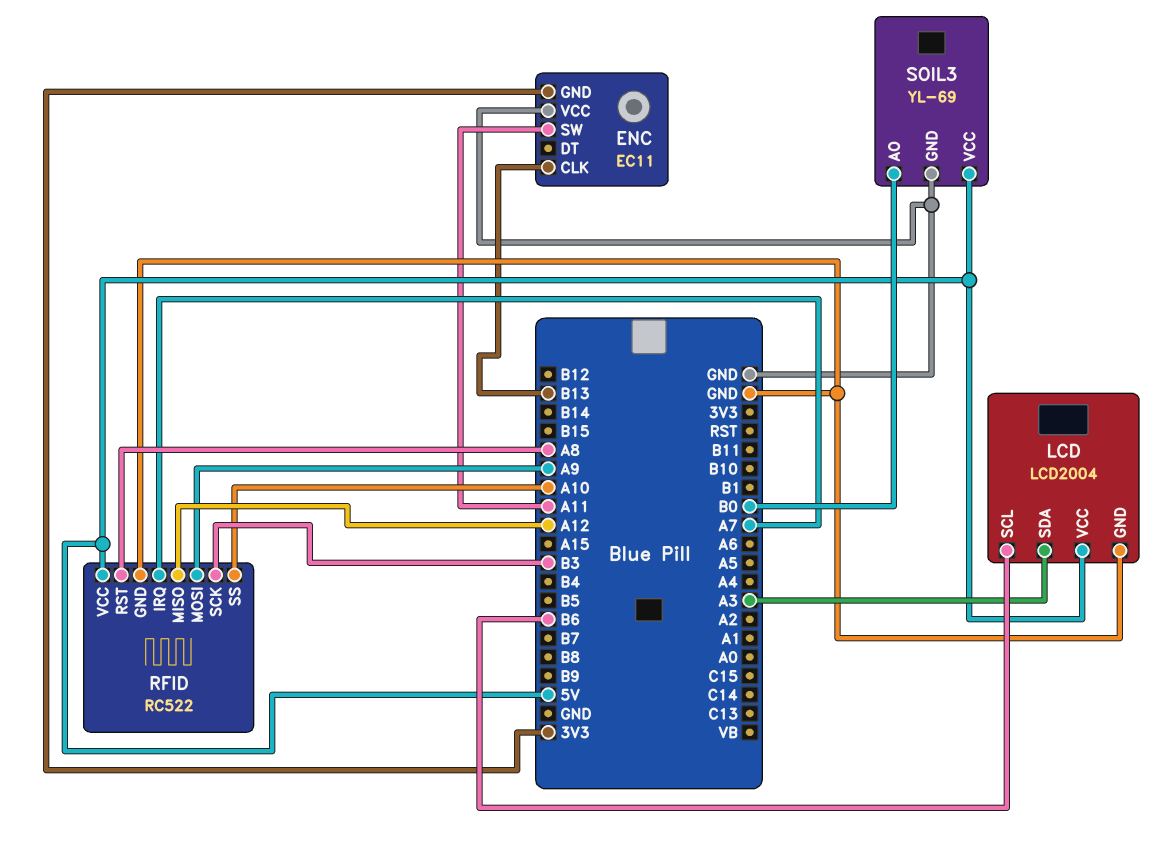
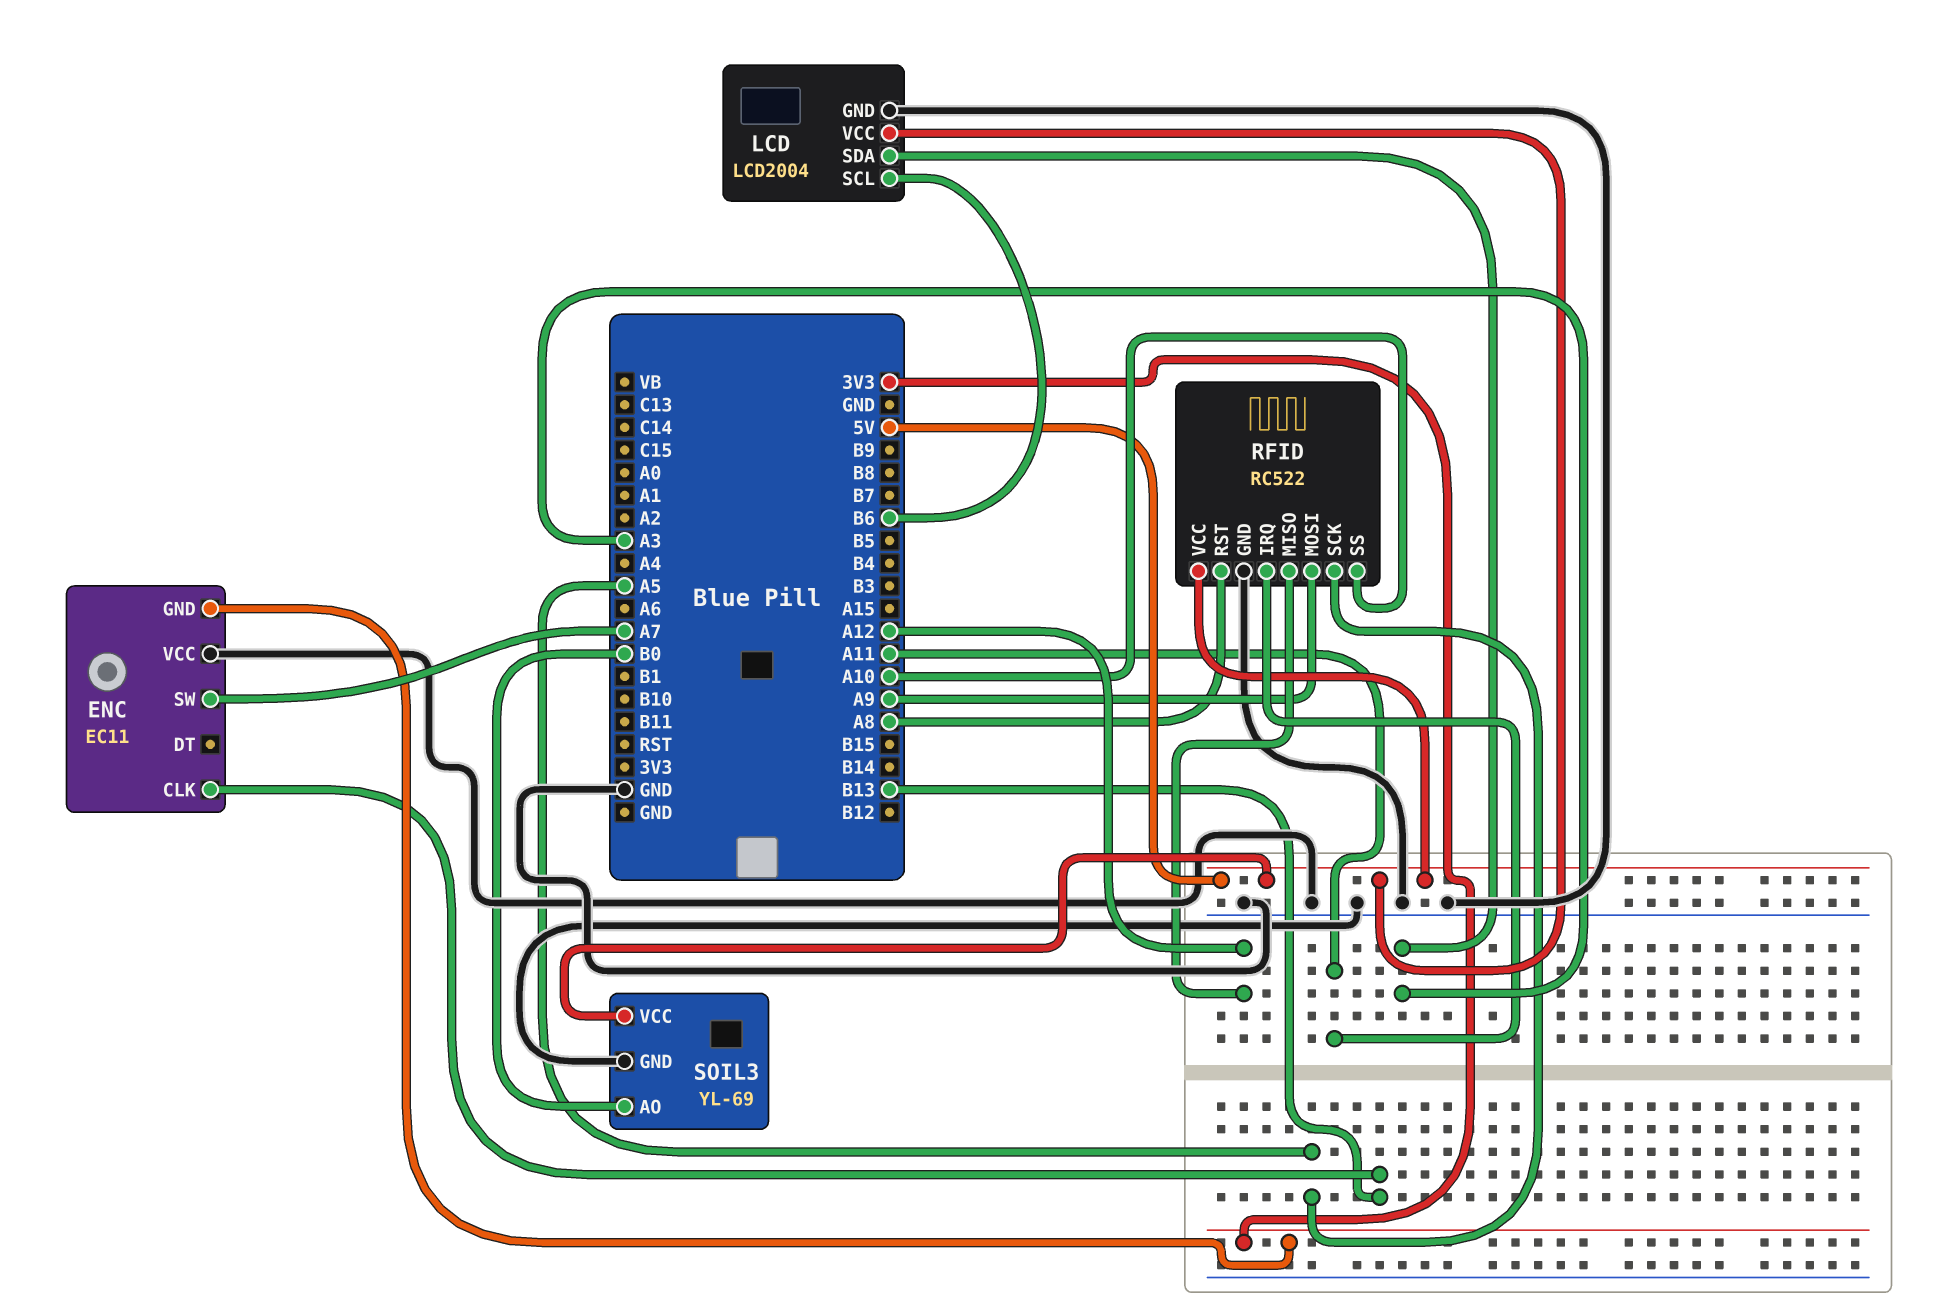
ENC pin SW: A11 -> A7
RFID pin IRQ: A7 -> A11
RFID pin SCK: B3 -> A5

